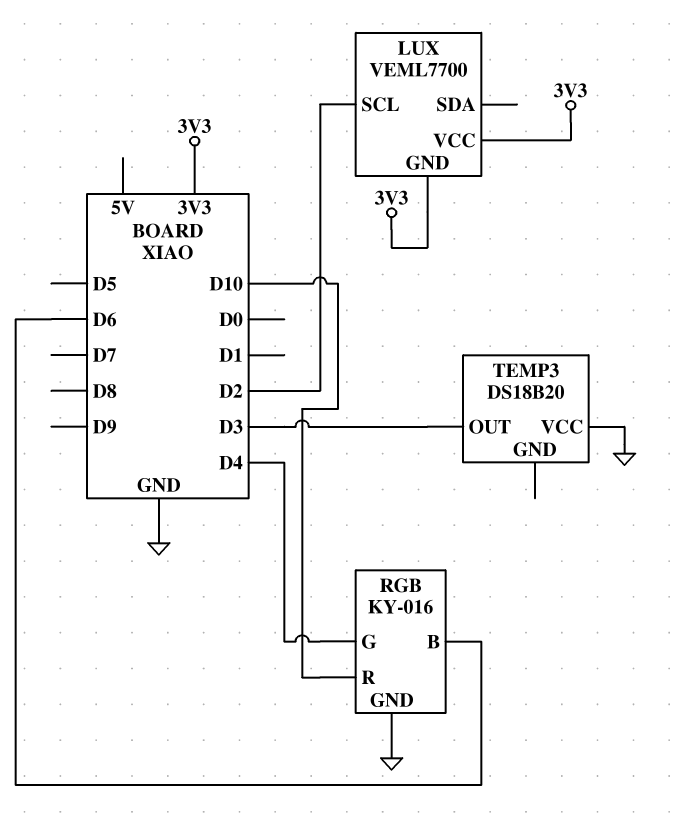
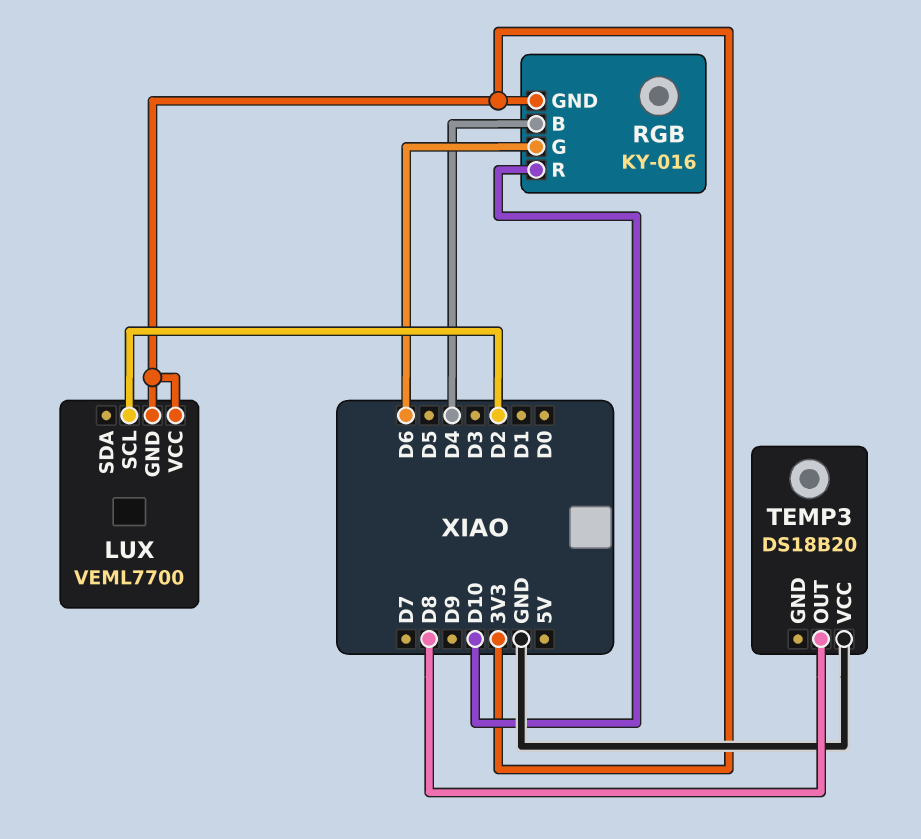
RGB pin B: D6 -> D4
RGB pin G: D4 -> D6
RGB pin GND: GND -> 3V3
TEMP3 pin OUT: D3 -> D8

